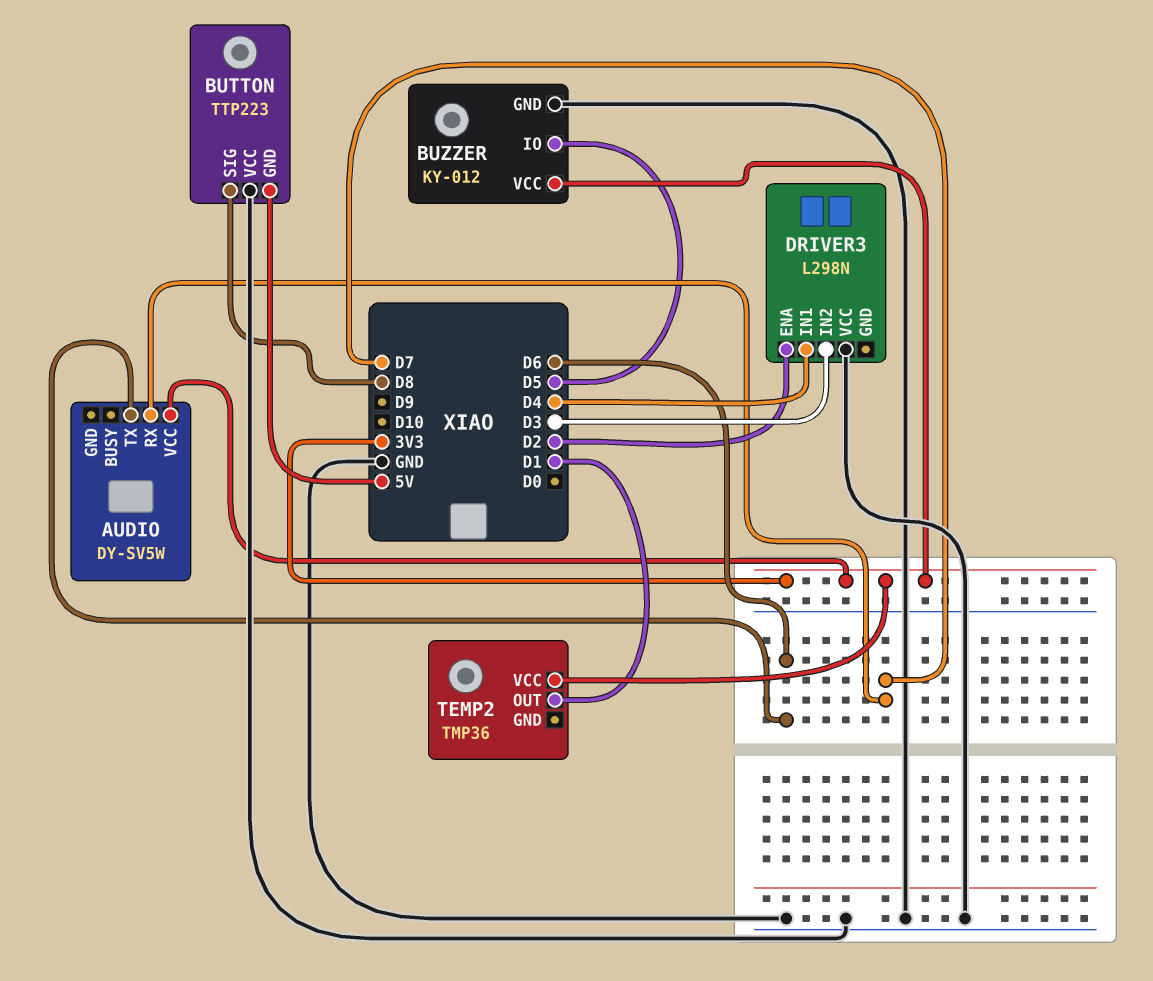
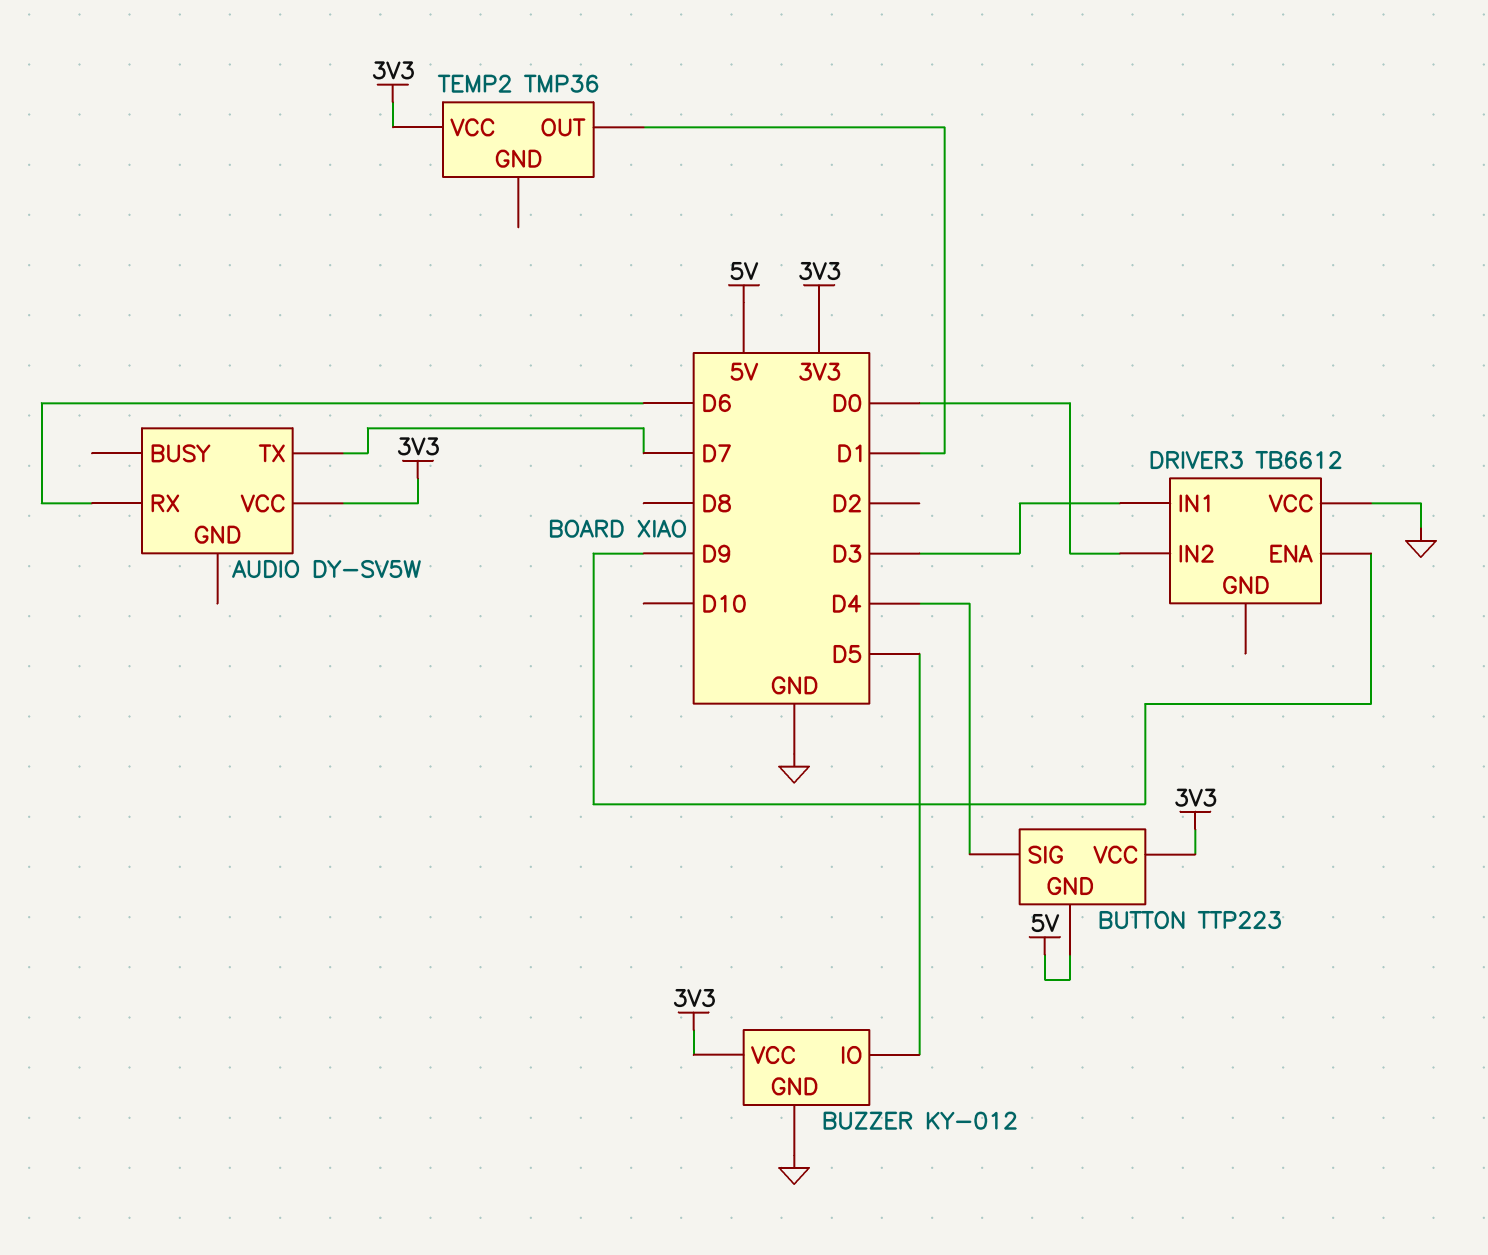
AUDIO pin RX: D7 -> D6
AUDIO pin TX: D6 -> D7
BUTTON pin SIG: D8 -> D4
BUTTON pin VCC: GND -> 3V3
DRIVER3: L298N -> TB6612
DRIVER3 pin ENA: D2 -> D9
DRIVER3 pin IN1: D4 -> D3
DRIVER3 pin IN2: D3 -> D0

